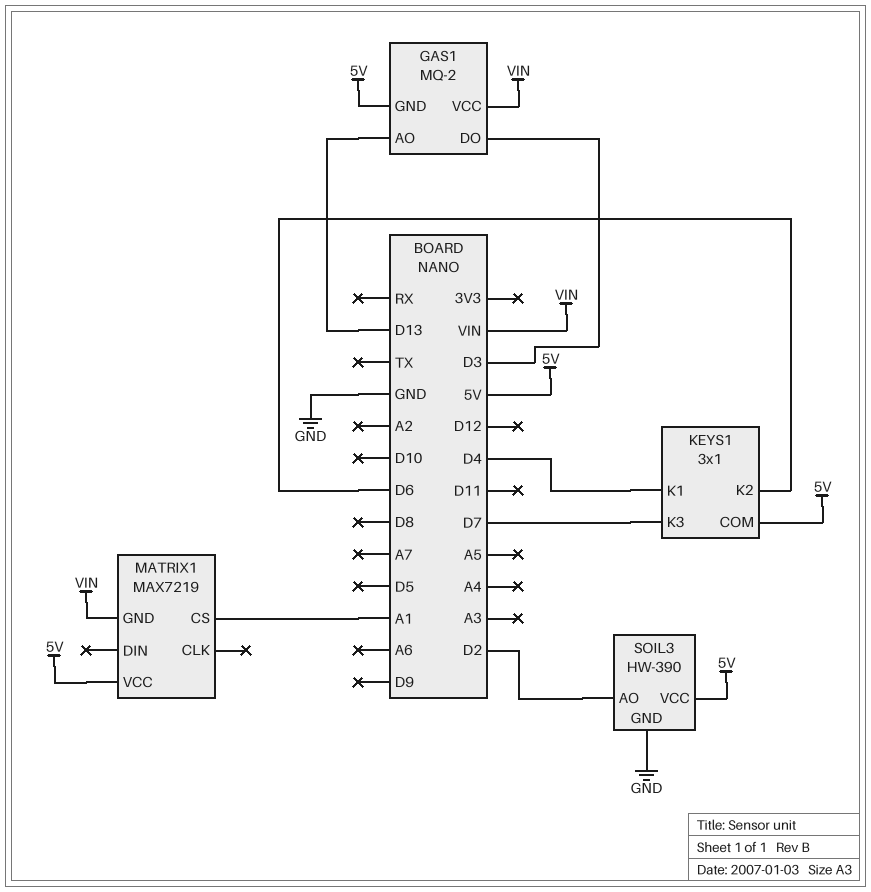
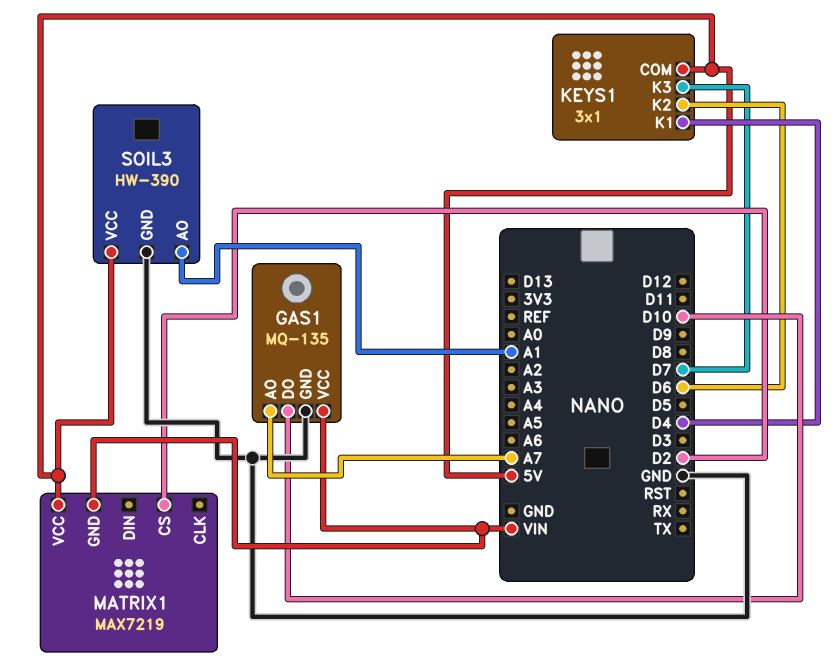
GAS1: MQ-2 -> MQ-135
GAS1 pin AO: D13 -> A7
GAS1 pin DO: D3 -> D10
GAS1 pin GND: 5V -> GND
MATRIX1 pin CS: A1 -> D2
SOIL3 pin AO: D2 -> A1

